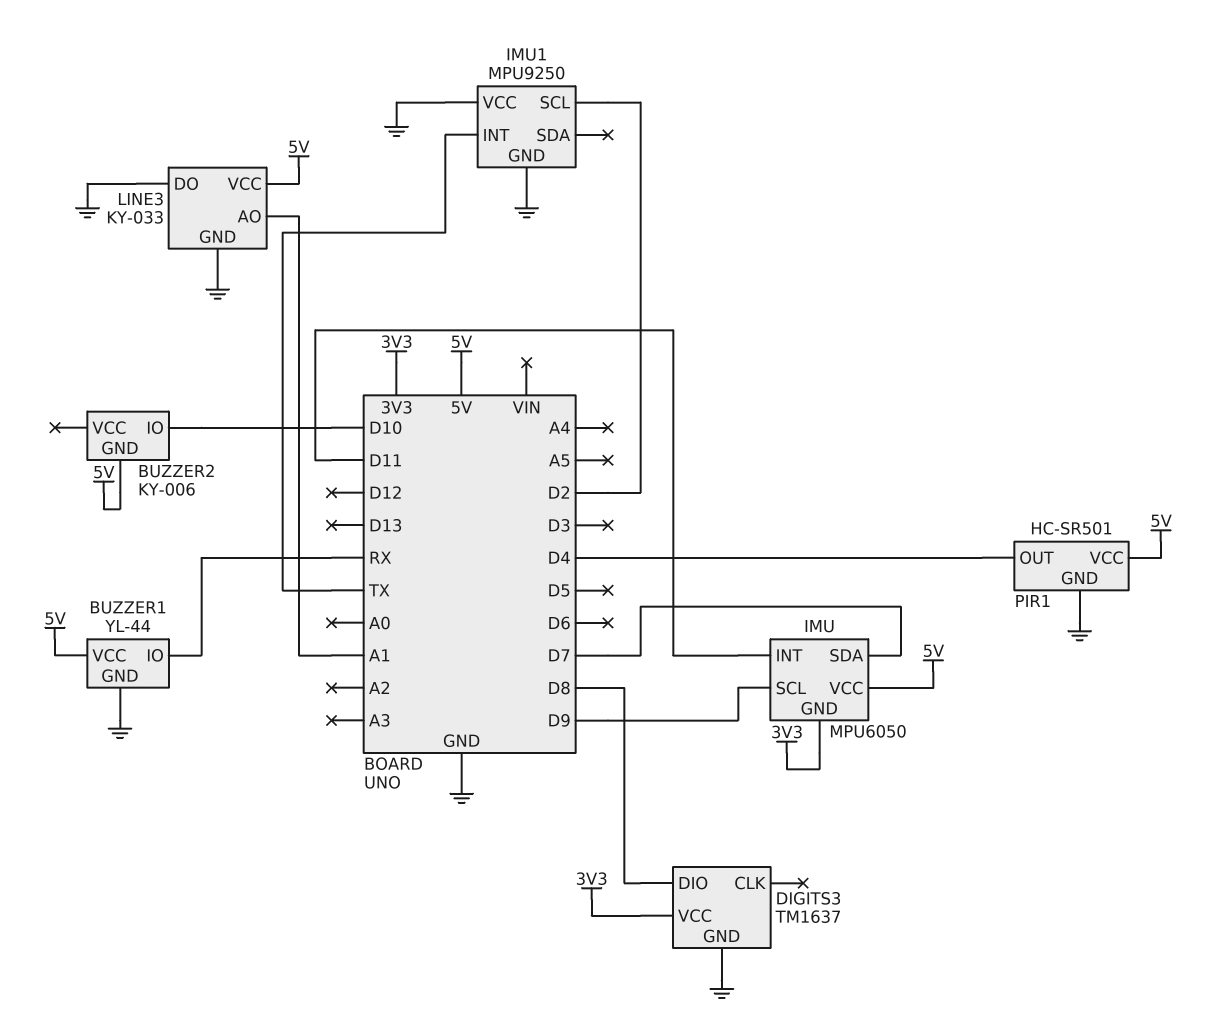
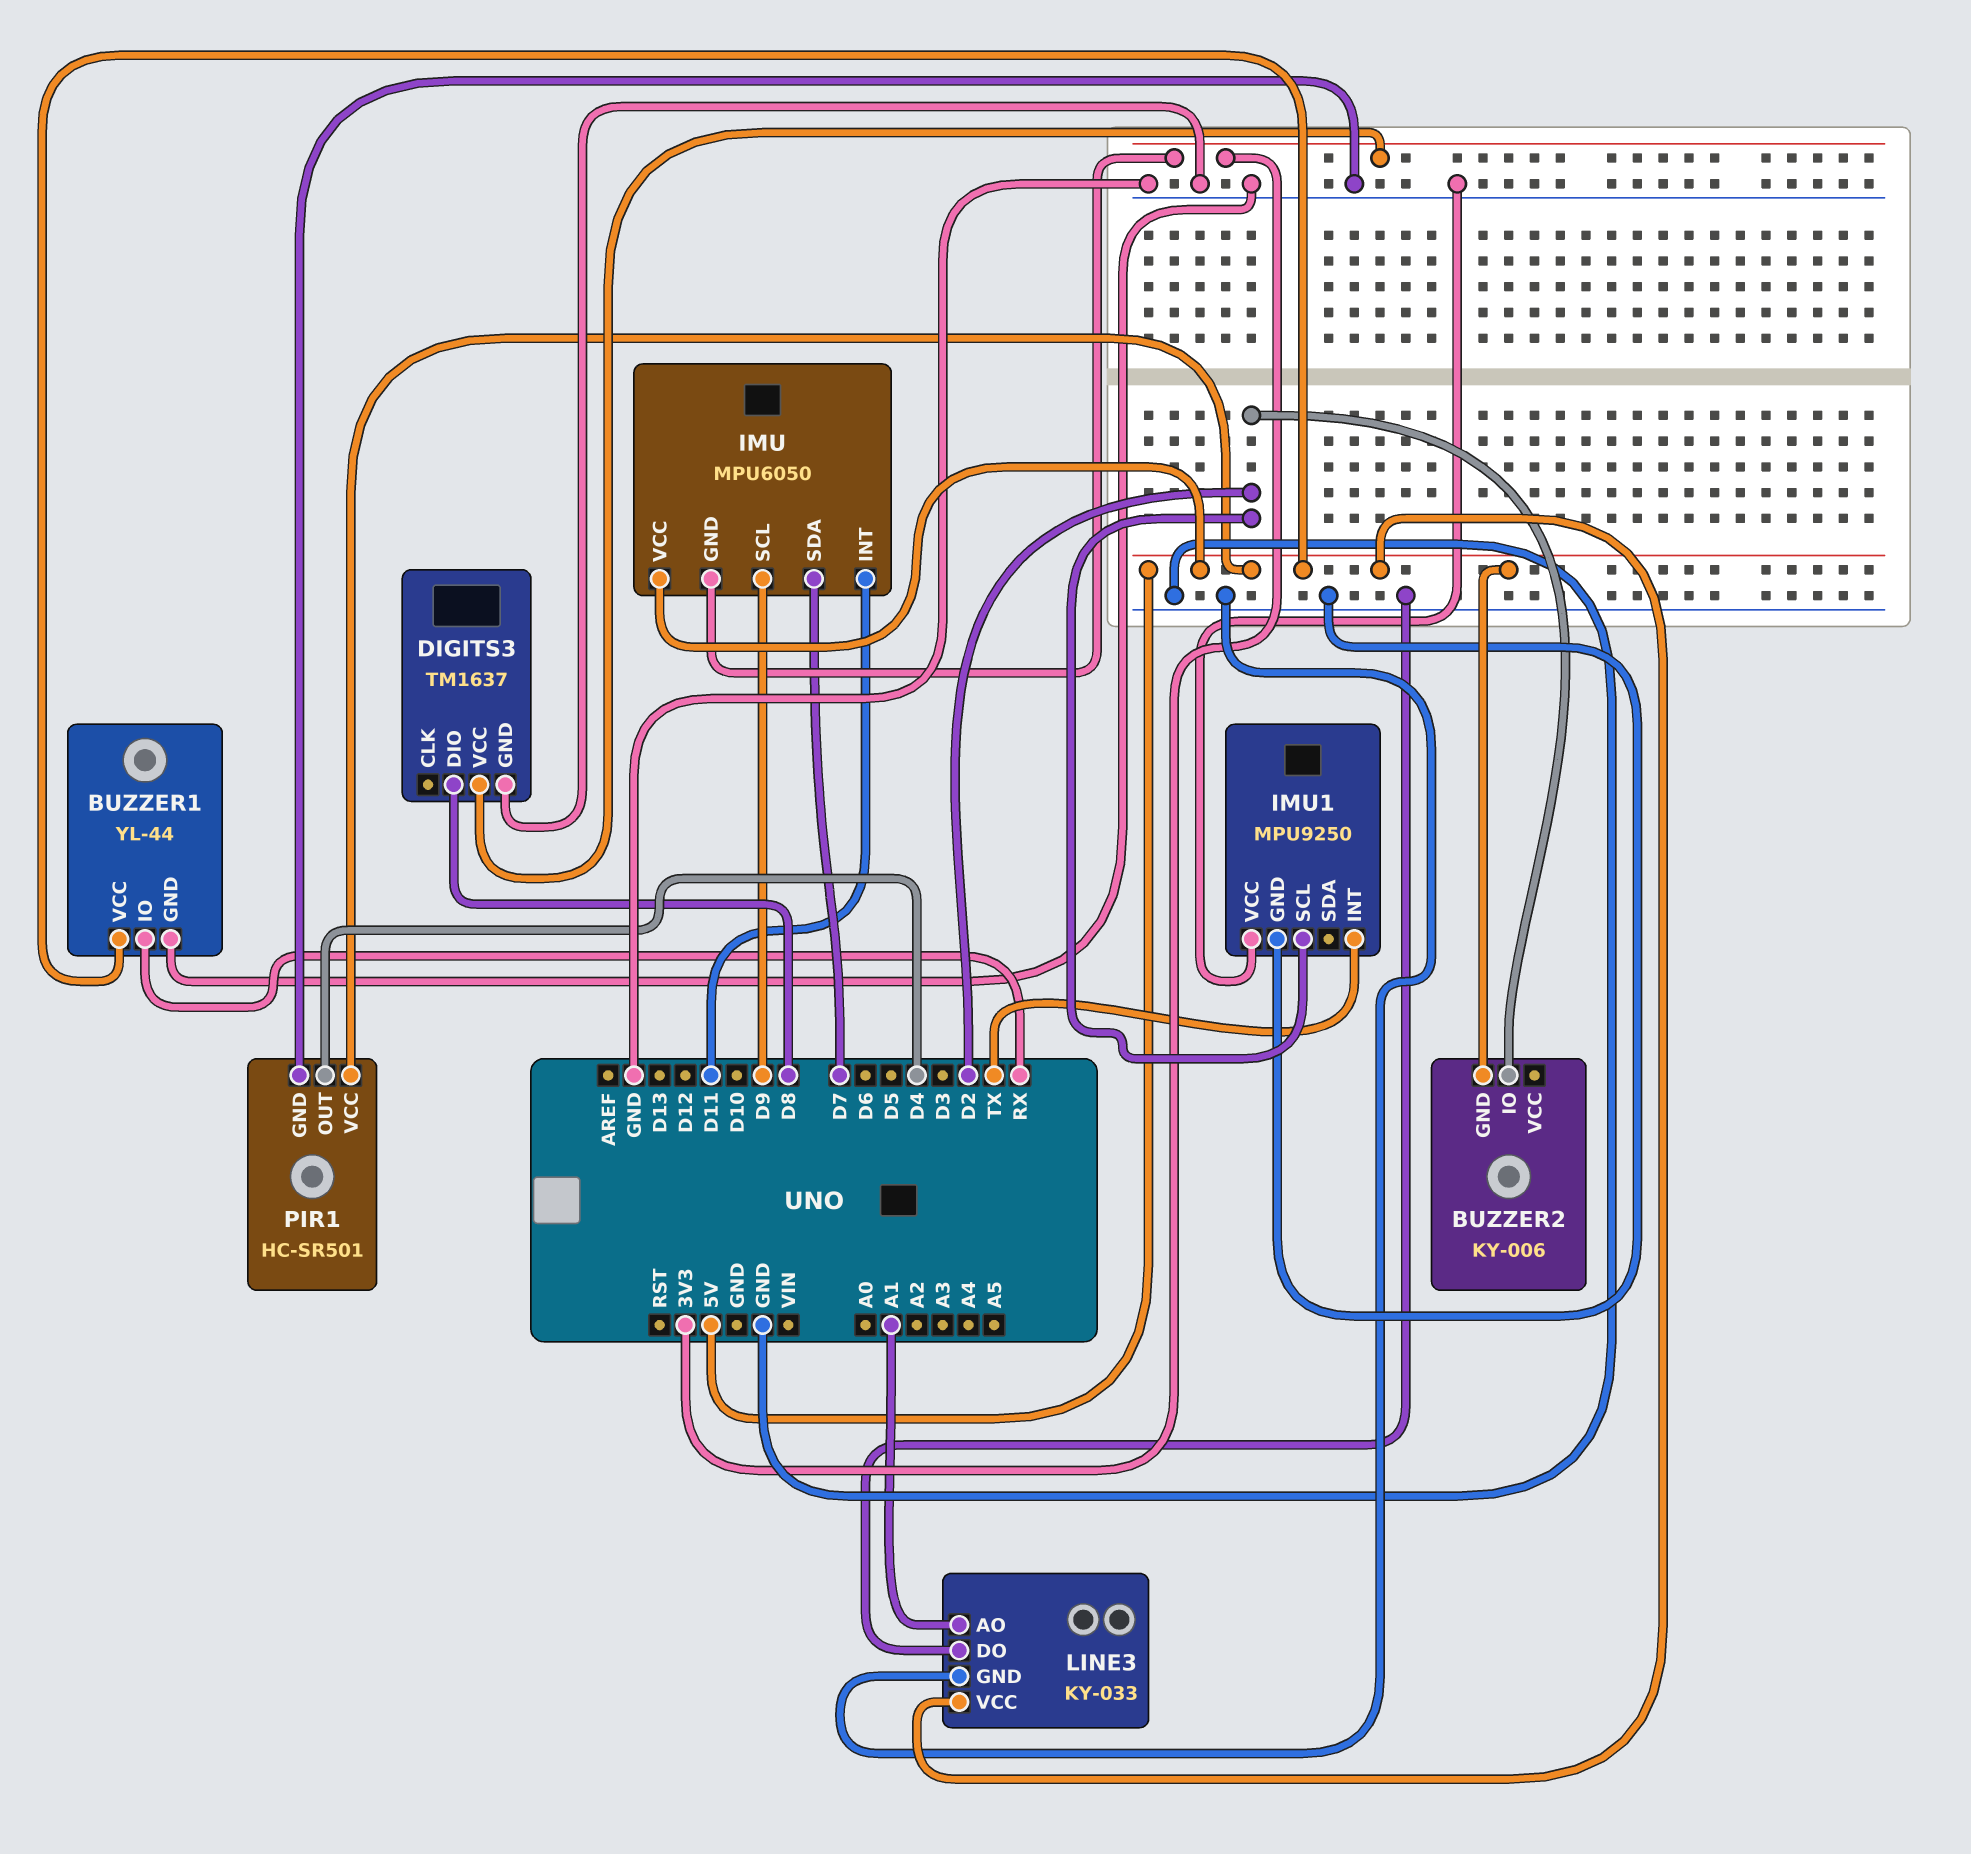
BUZZER2 pin IO: D10 -> D2

